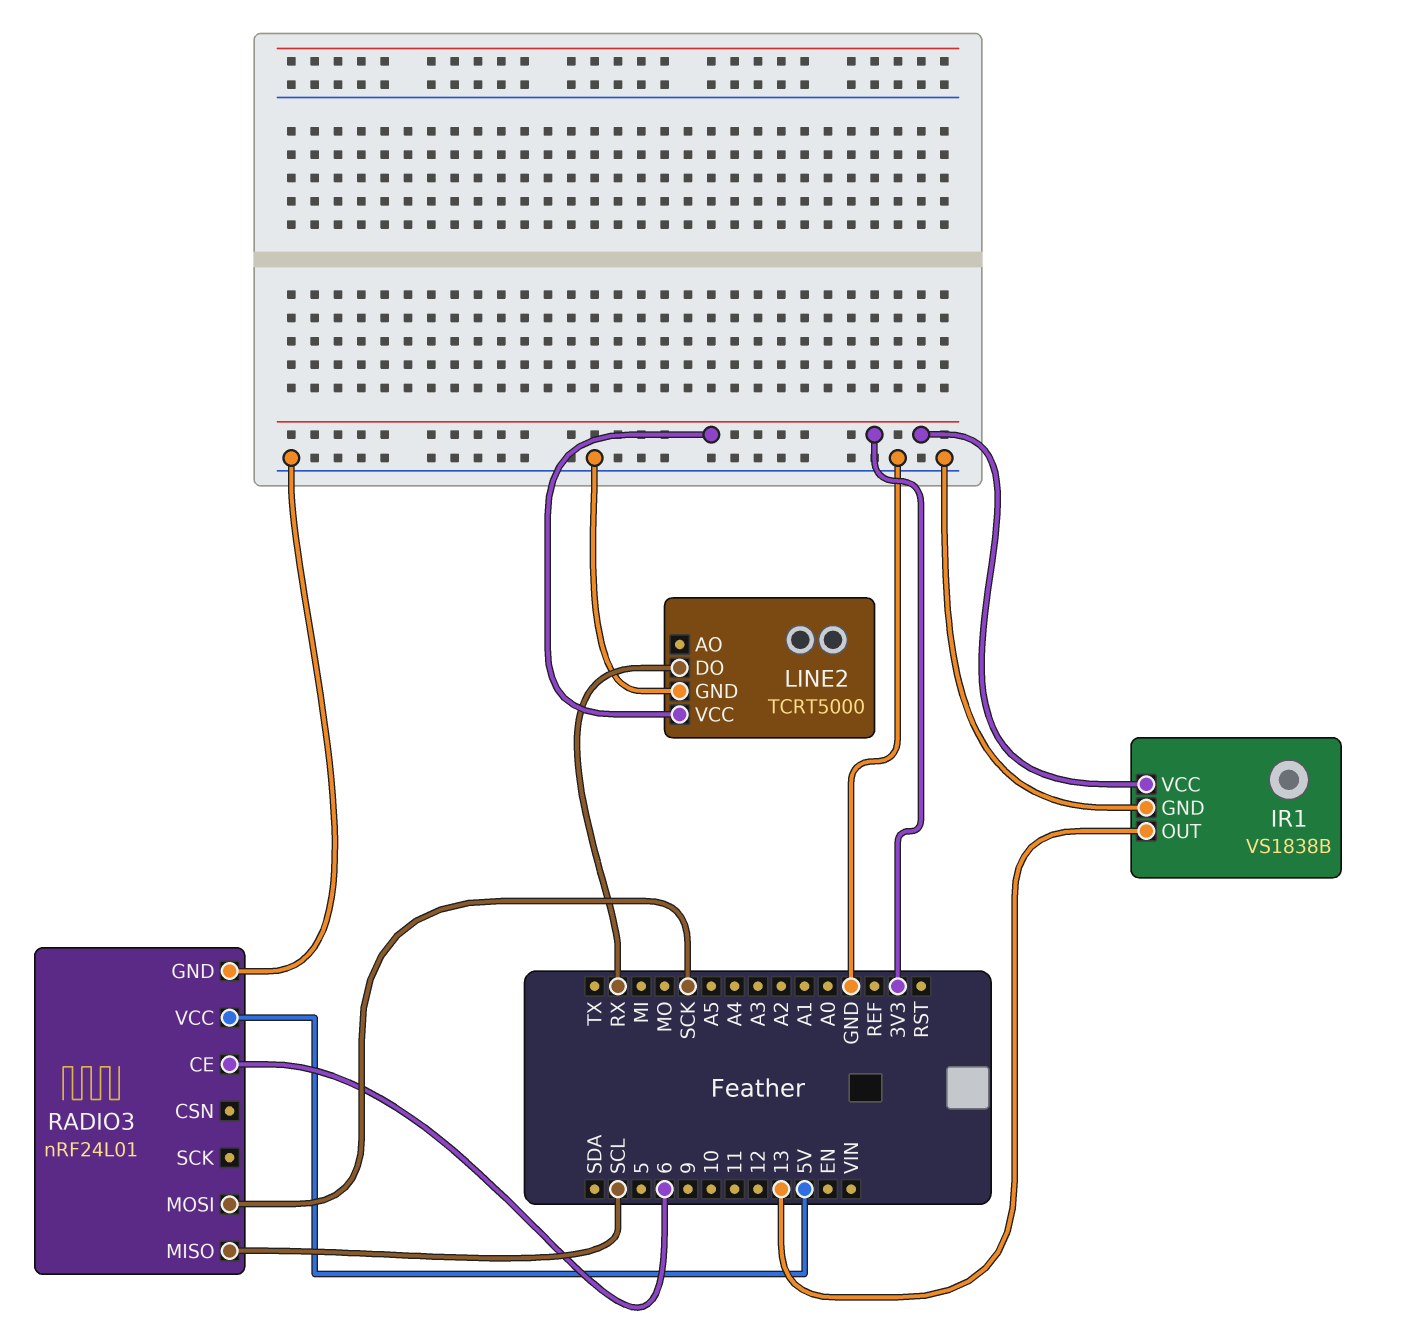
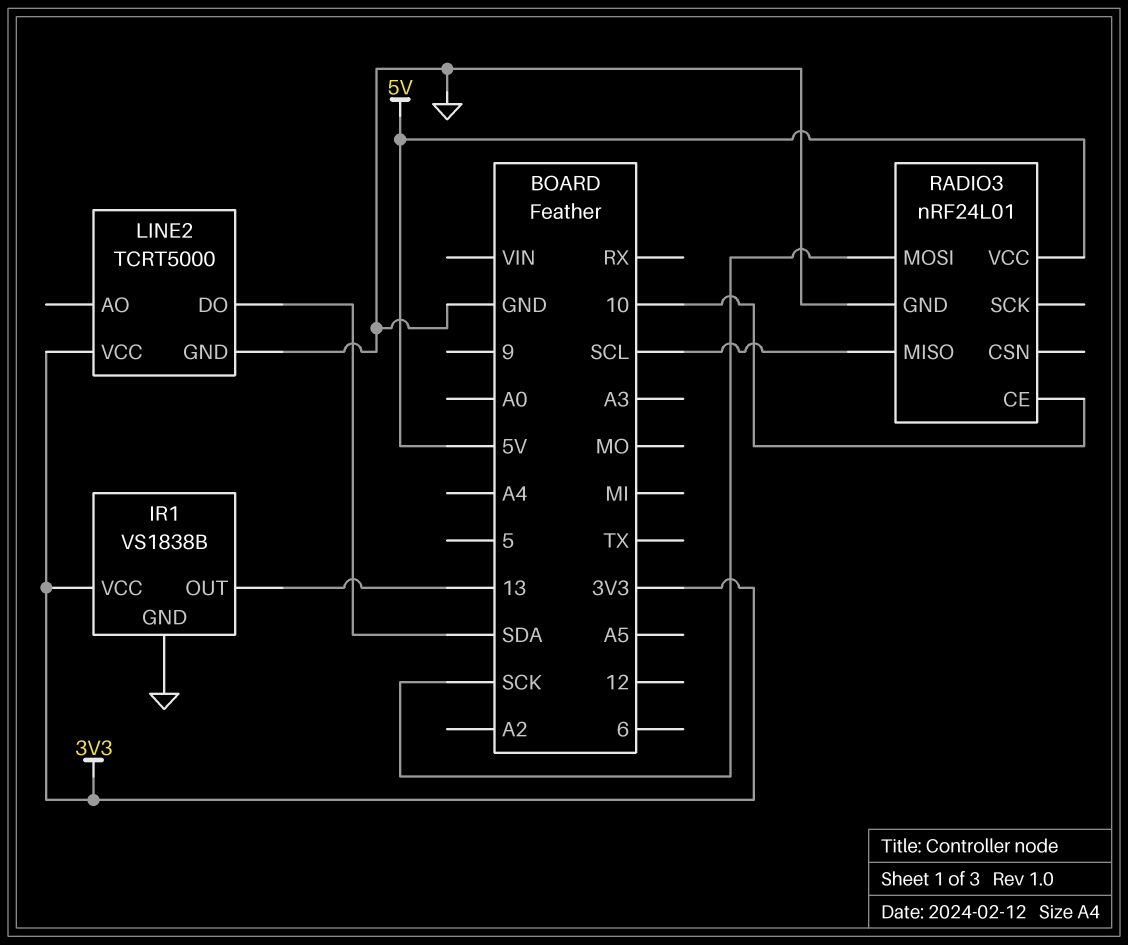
LINE2 pin DO: RX -> SDA
RADIO3 pin CE: 6 -> 10

